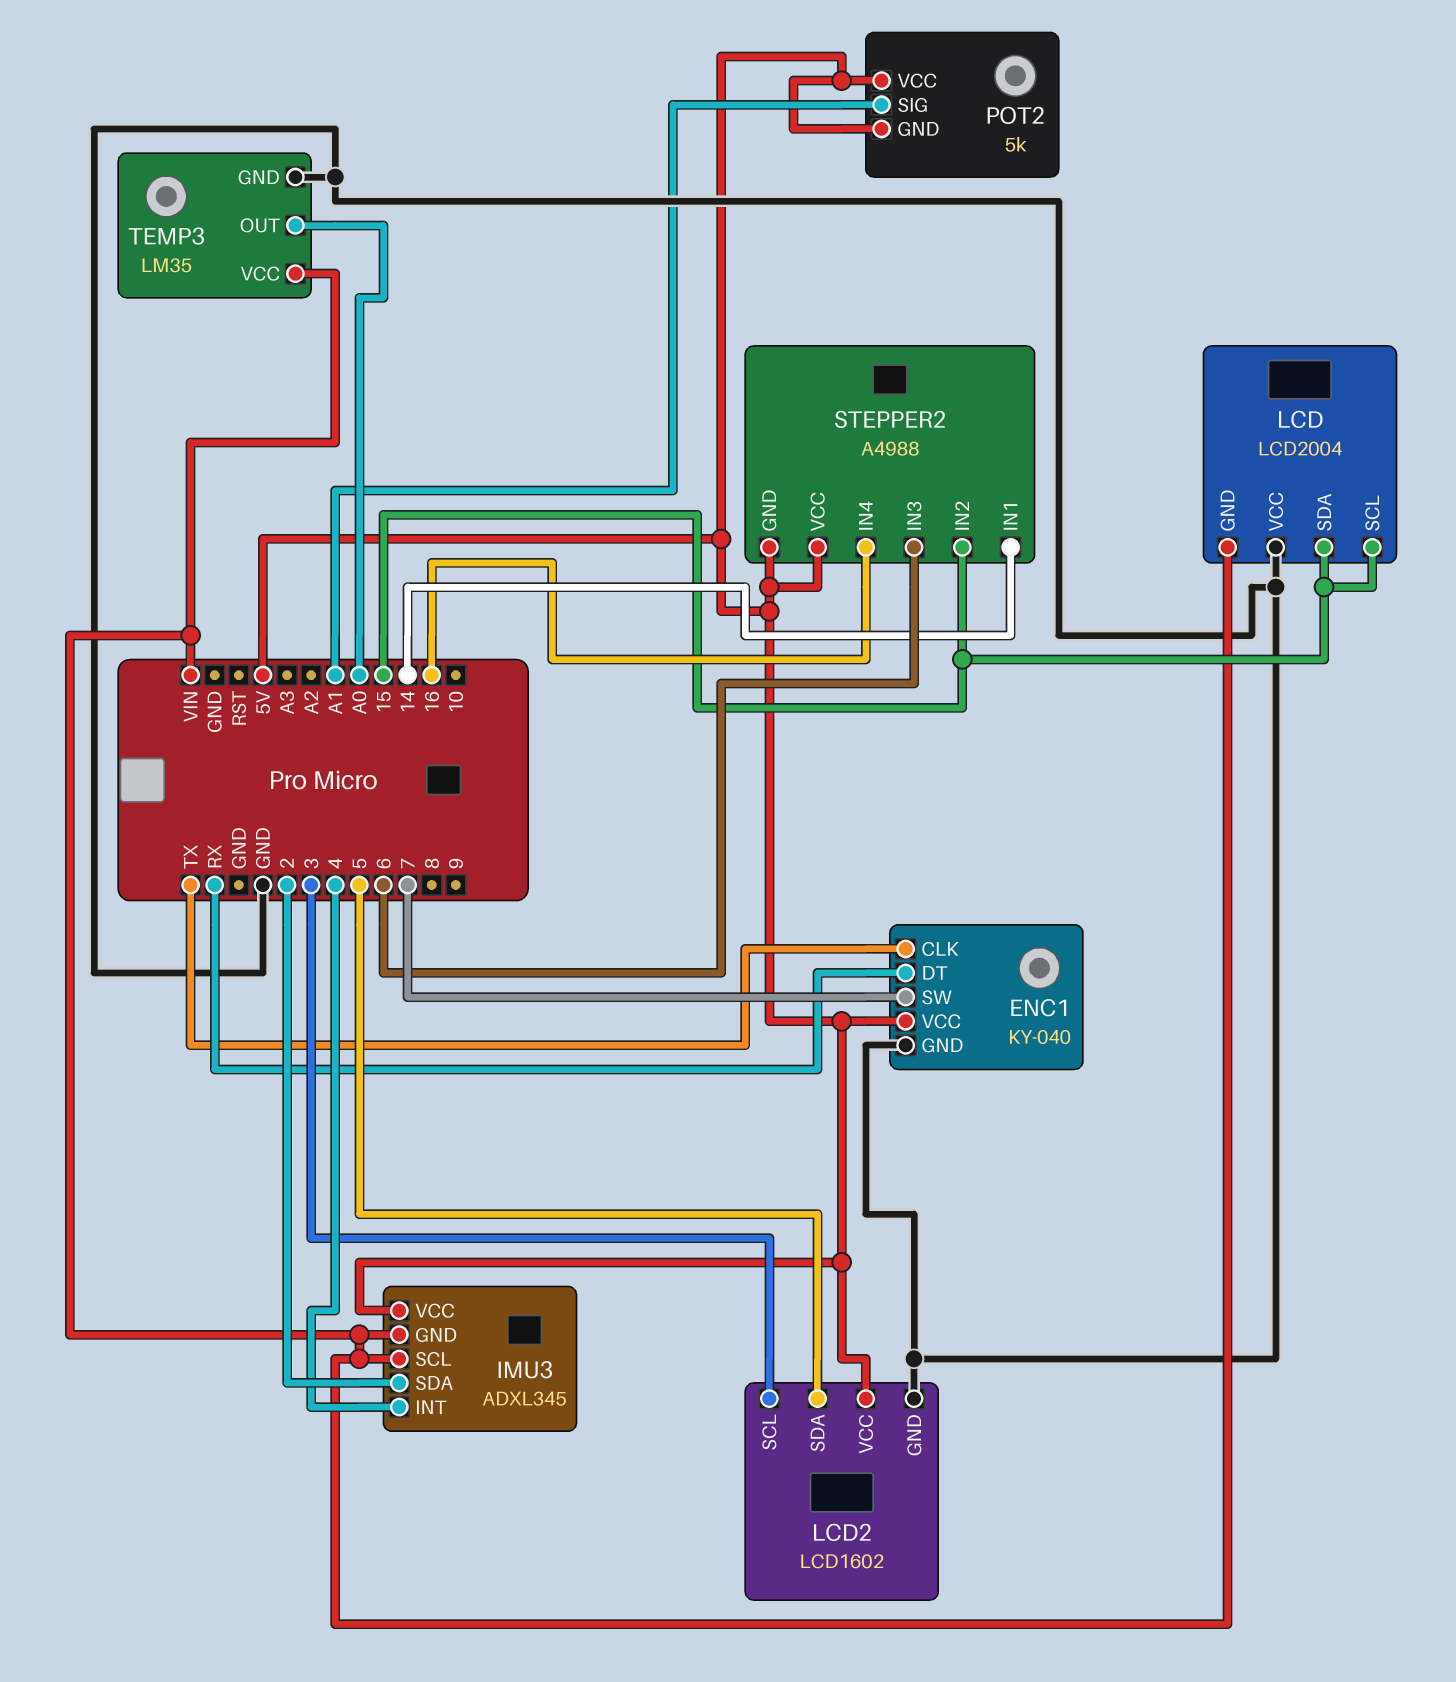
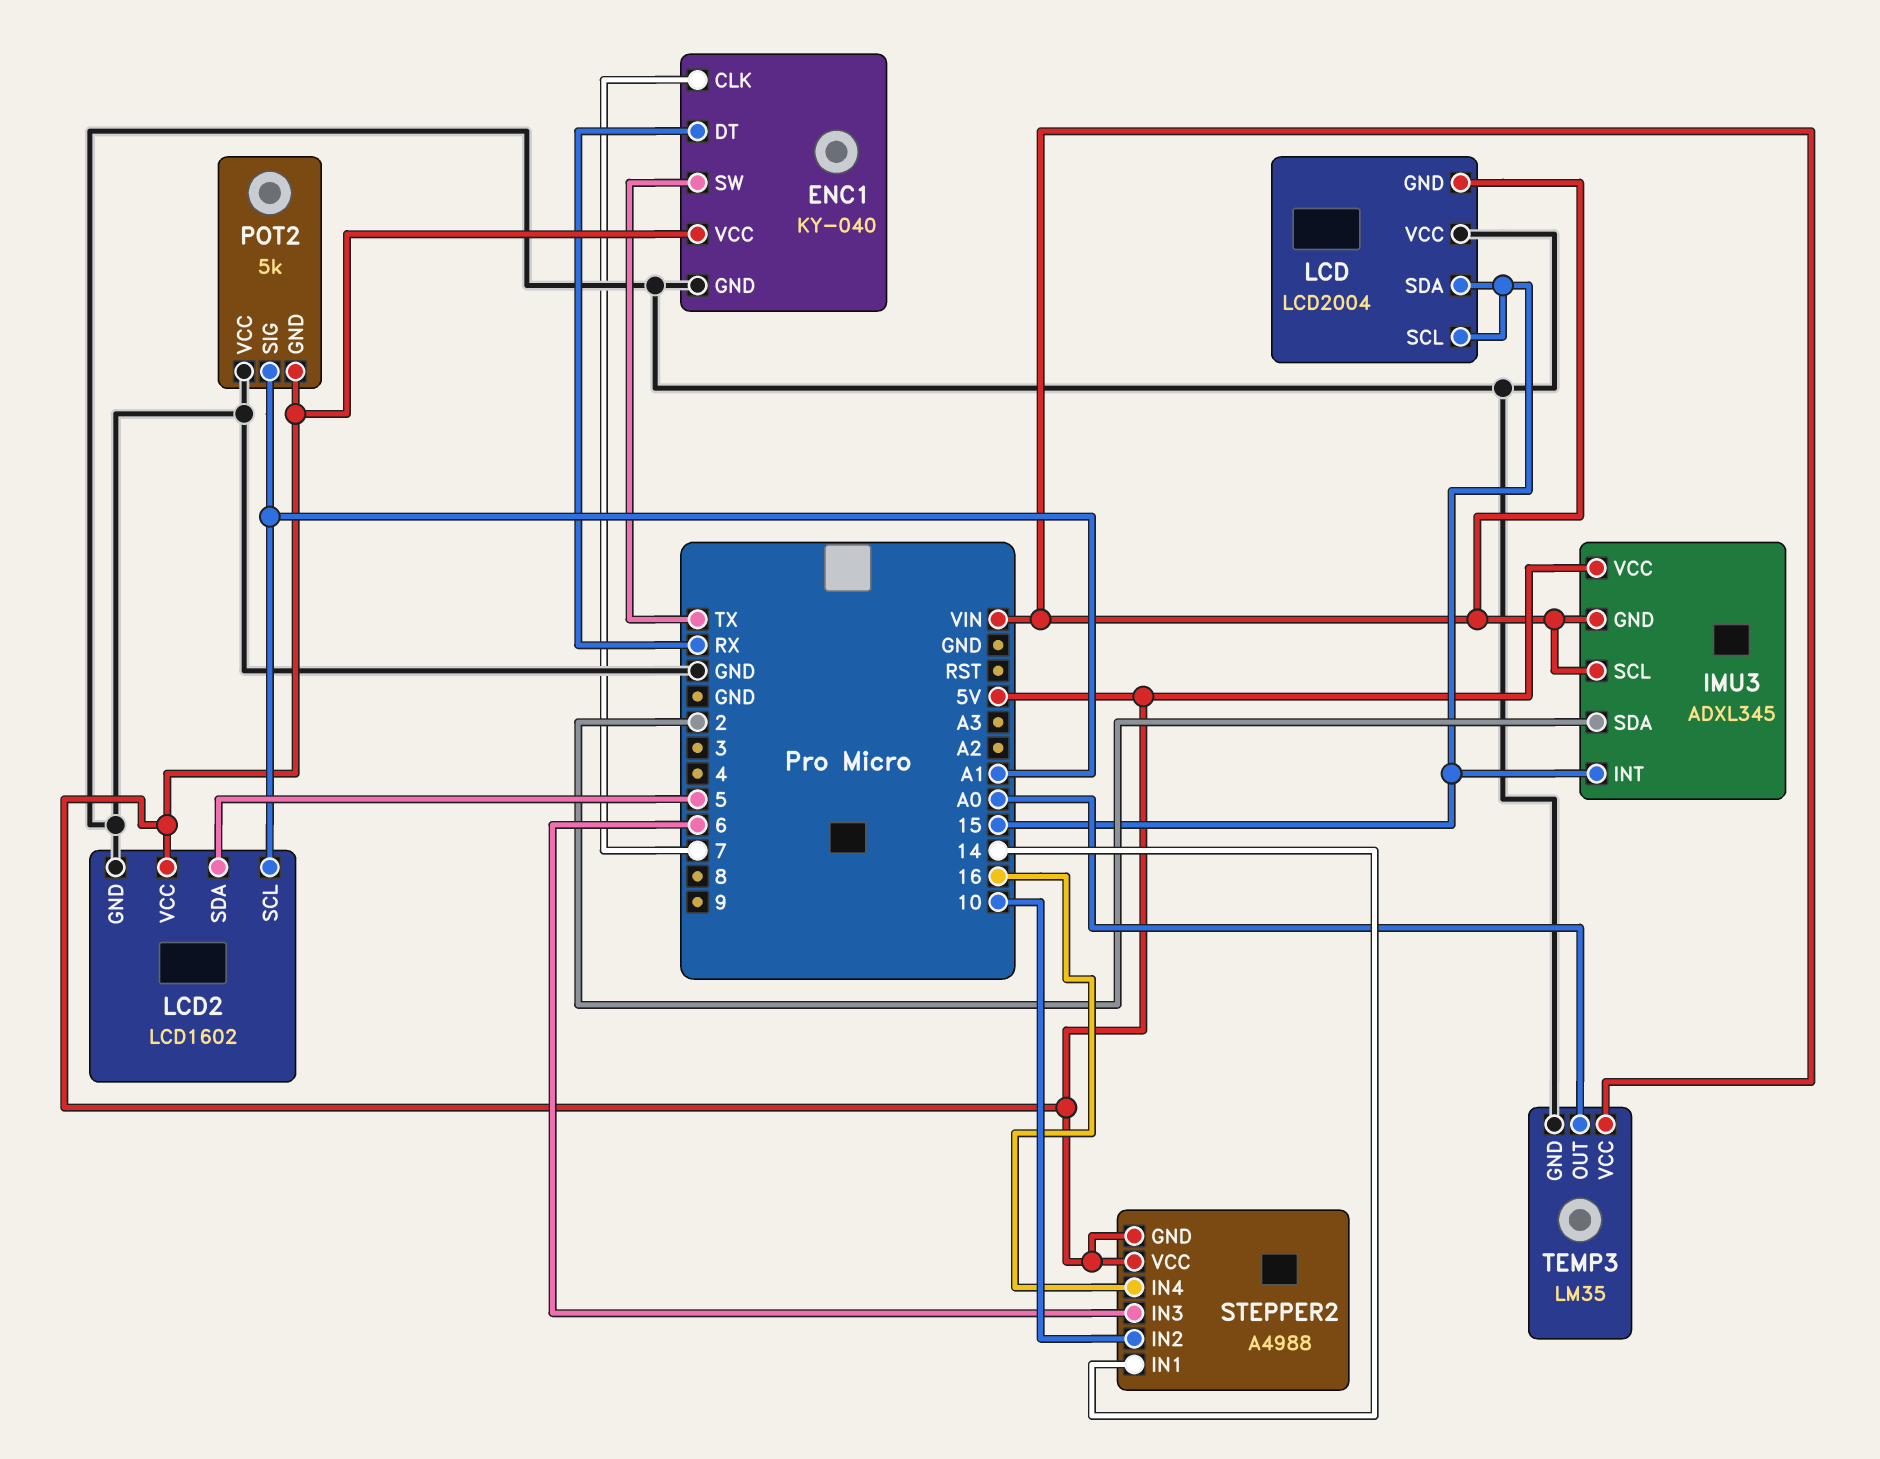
ENC1 pin CLK: TX -> 7
ENC1 pin SW: 7 -> TX
IMU3 pin INT: 4 -> 15
LCD2 pin SCL: 3 -> A1
POT2 pin VCC: 5V -> GND
STEPPER2 pin IN2: 15 -> 10

